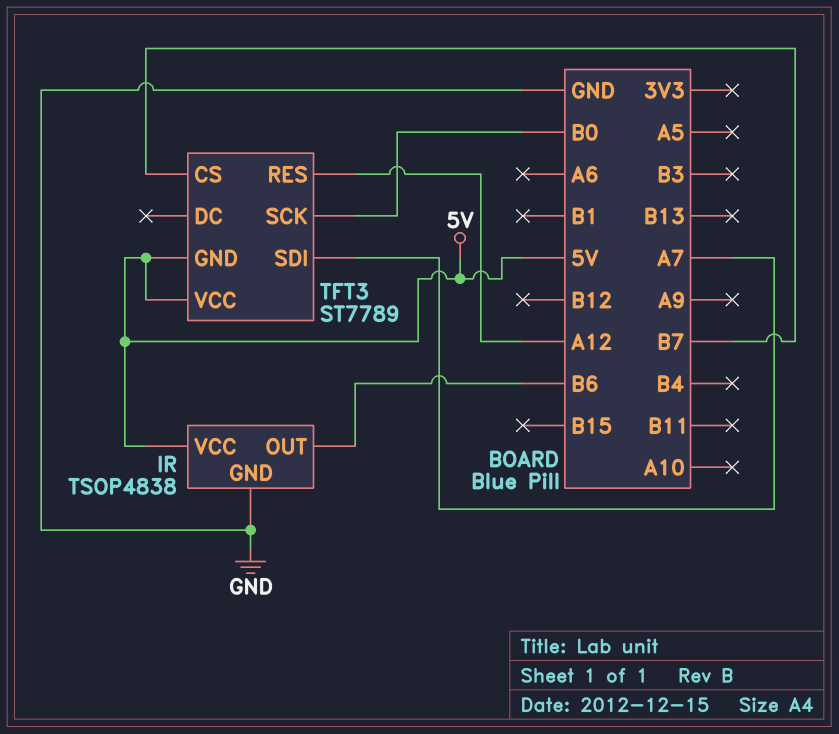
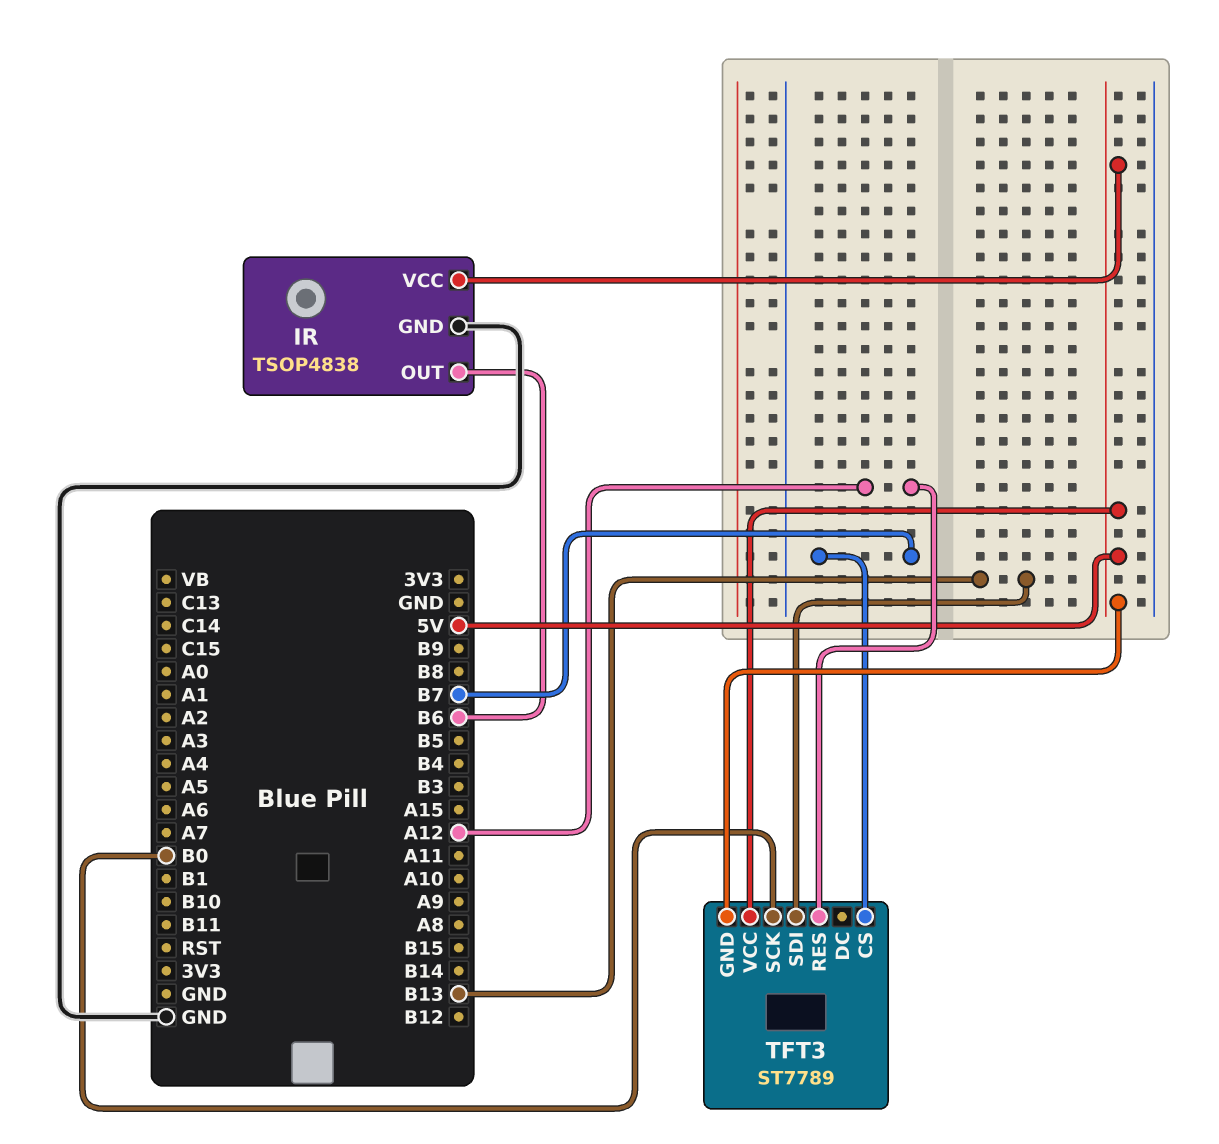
TFT3 pin SDI: A7 -> B13

